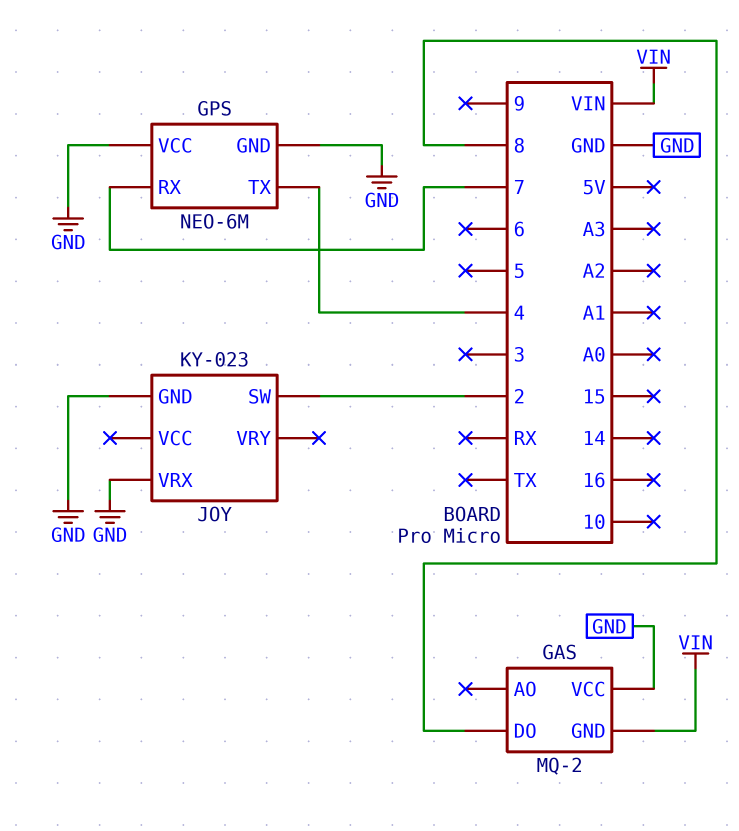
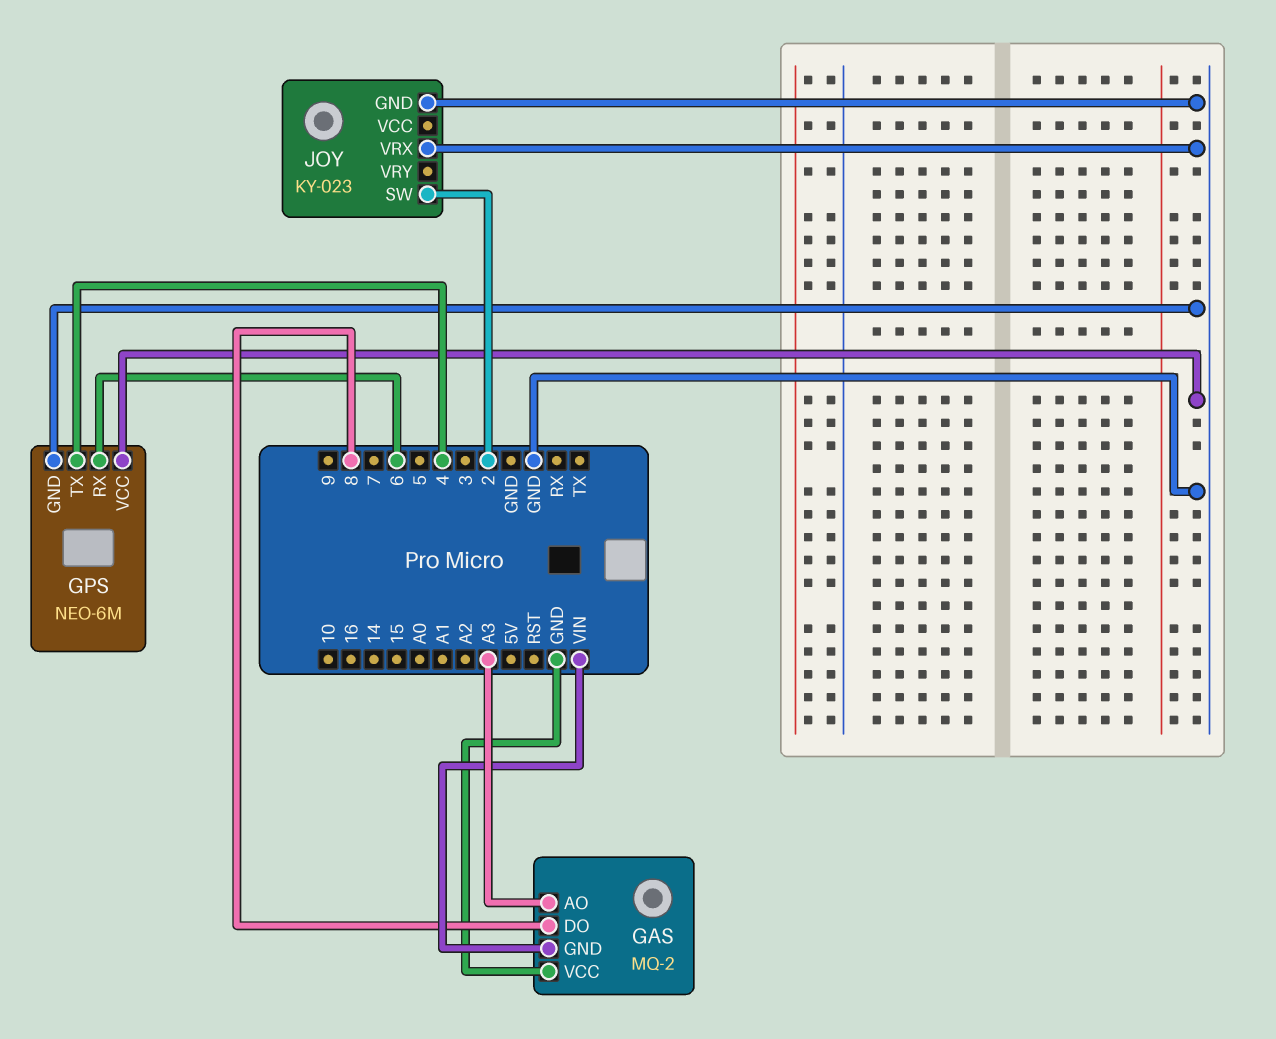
GAS pin AO: none -> A3
GPS pin RX: 7 -> 6

